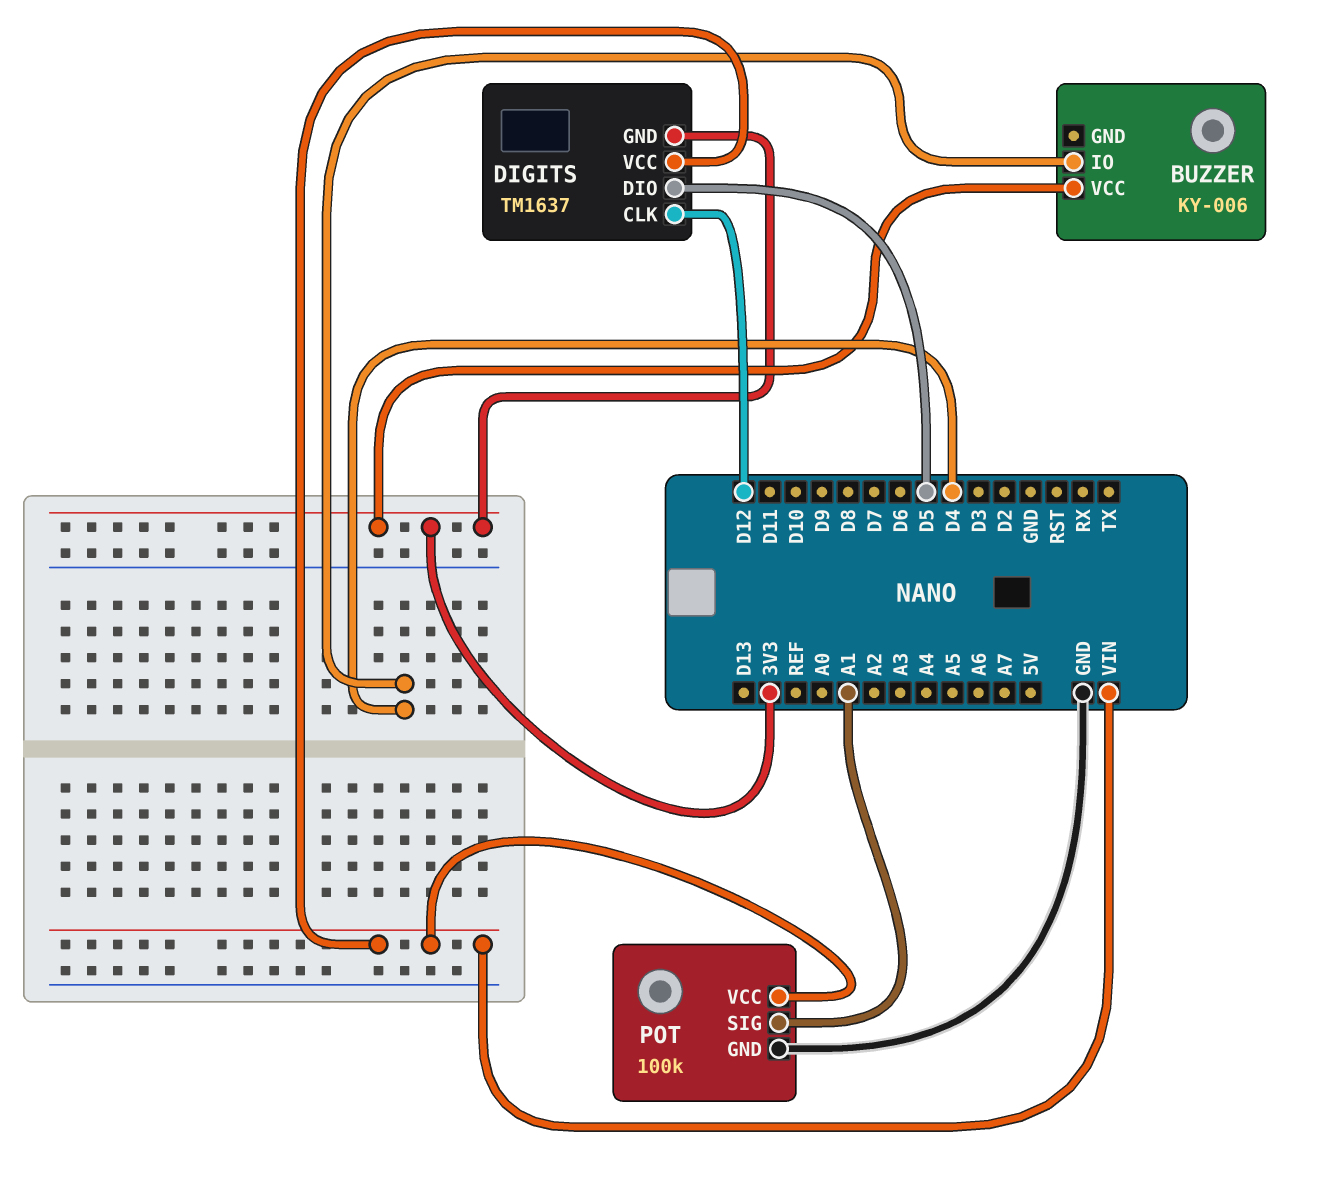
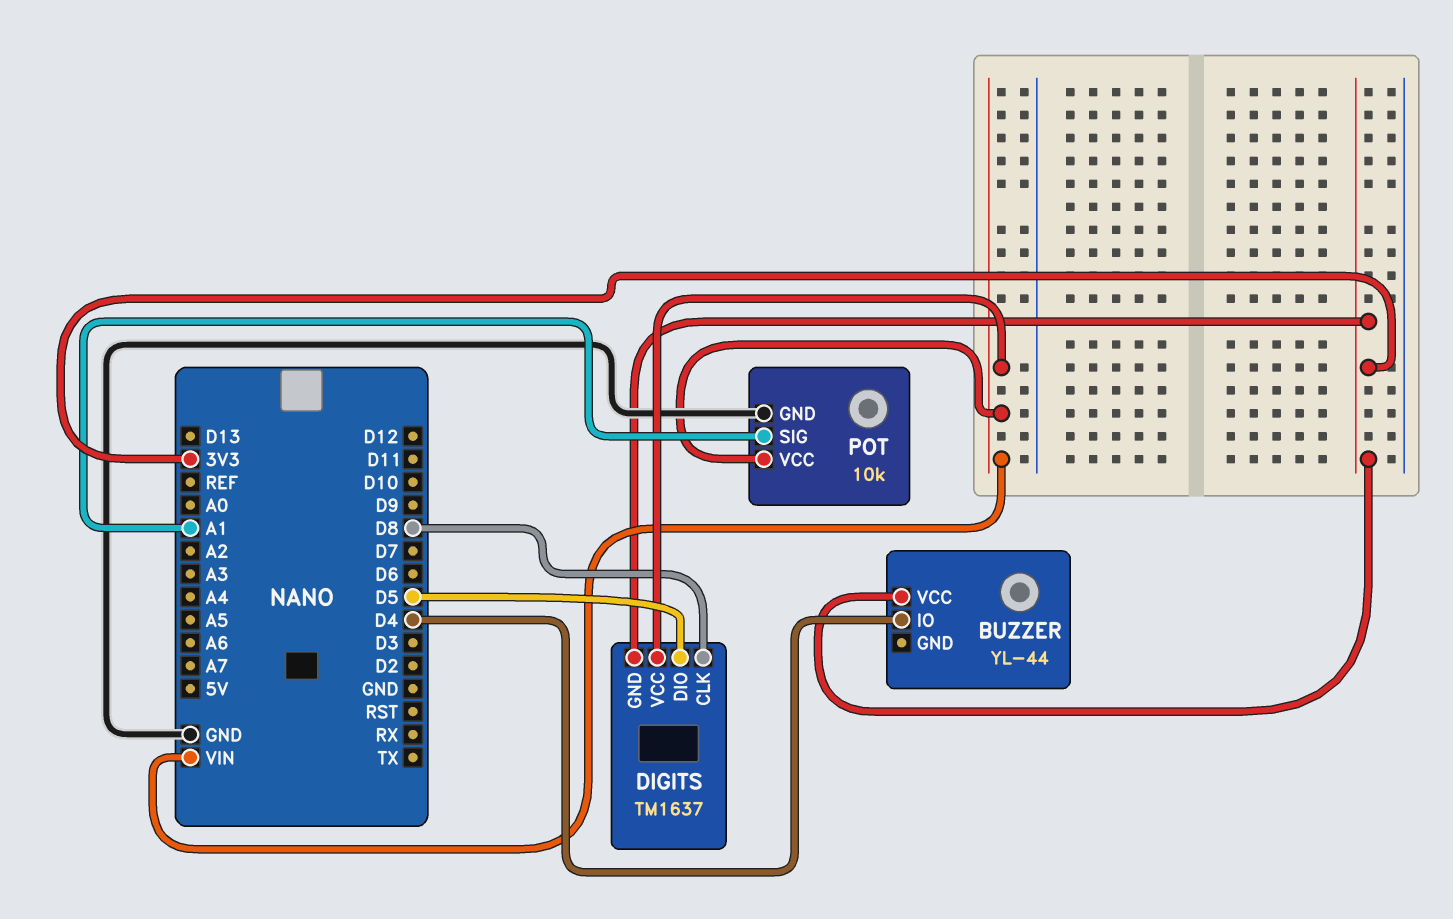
BUZZER: KY-006 -> YL-44
DIGITS pin CLK: D12 -> D8
POT: 100k -> 10k

